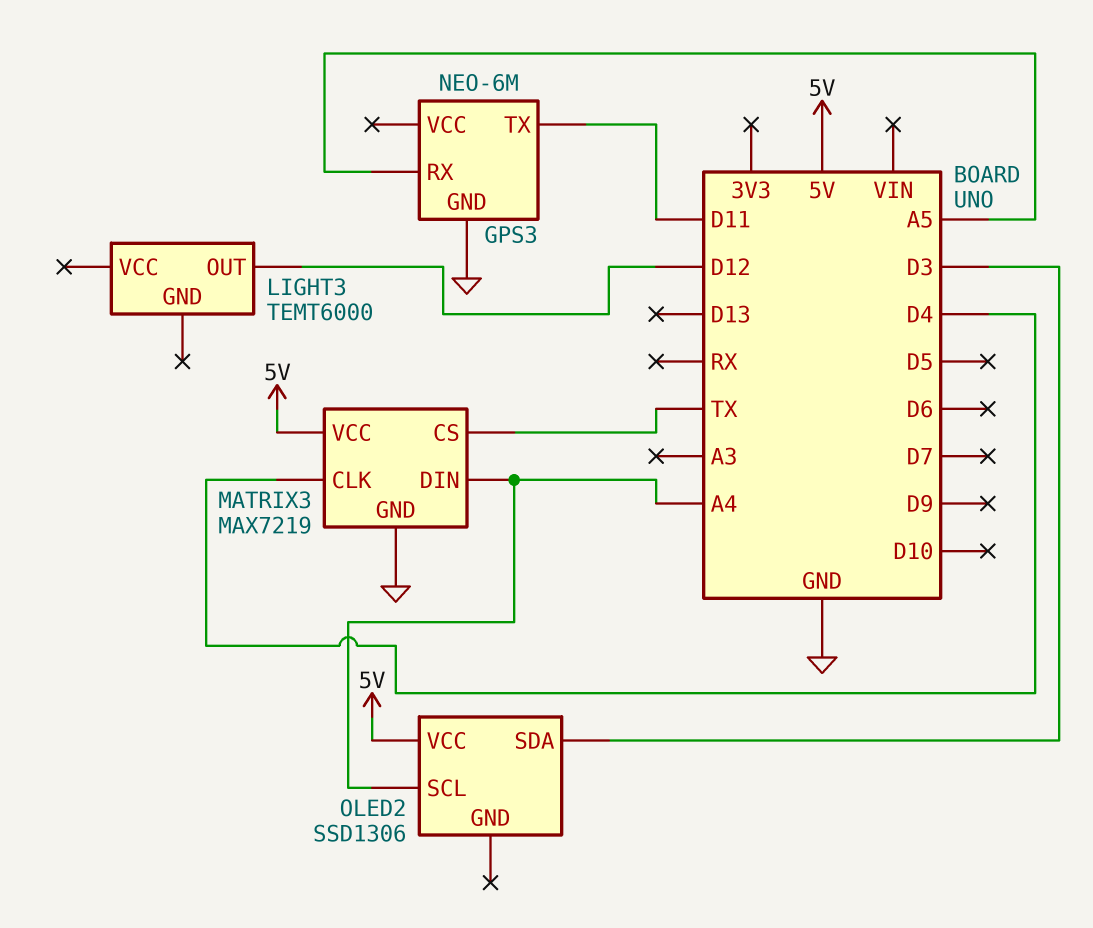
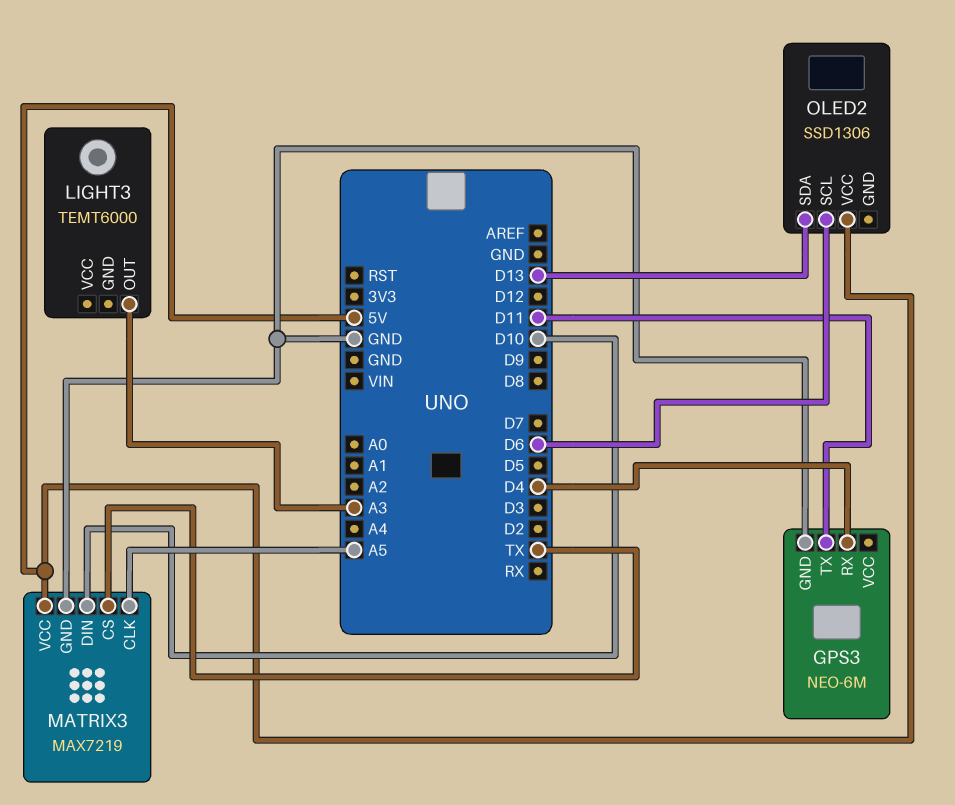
GPS3 pin RX: A5 -> D4
LIGHT3 pin OUT: D12 -> A3
MATRIX3 pin CLK: D4 -> A5
MATRIX3 pin DIN: A4 -> D10
OLED2 pin SCL: A4 -> D6
OLED2 pin SDA: D3 -> D13

